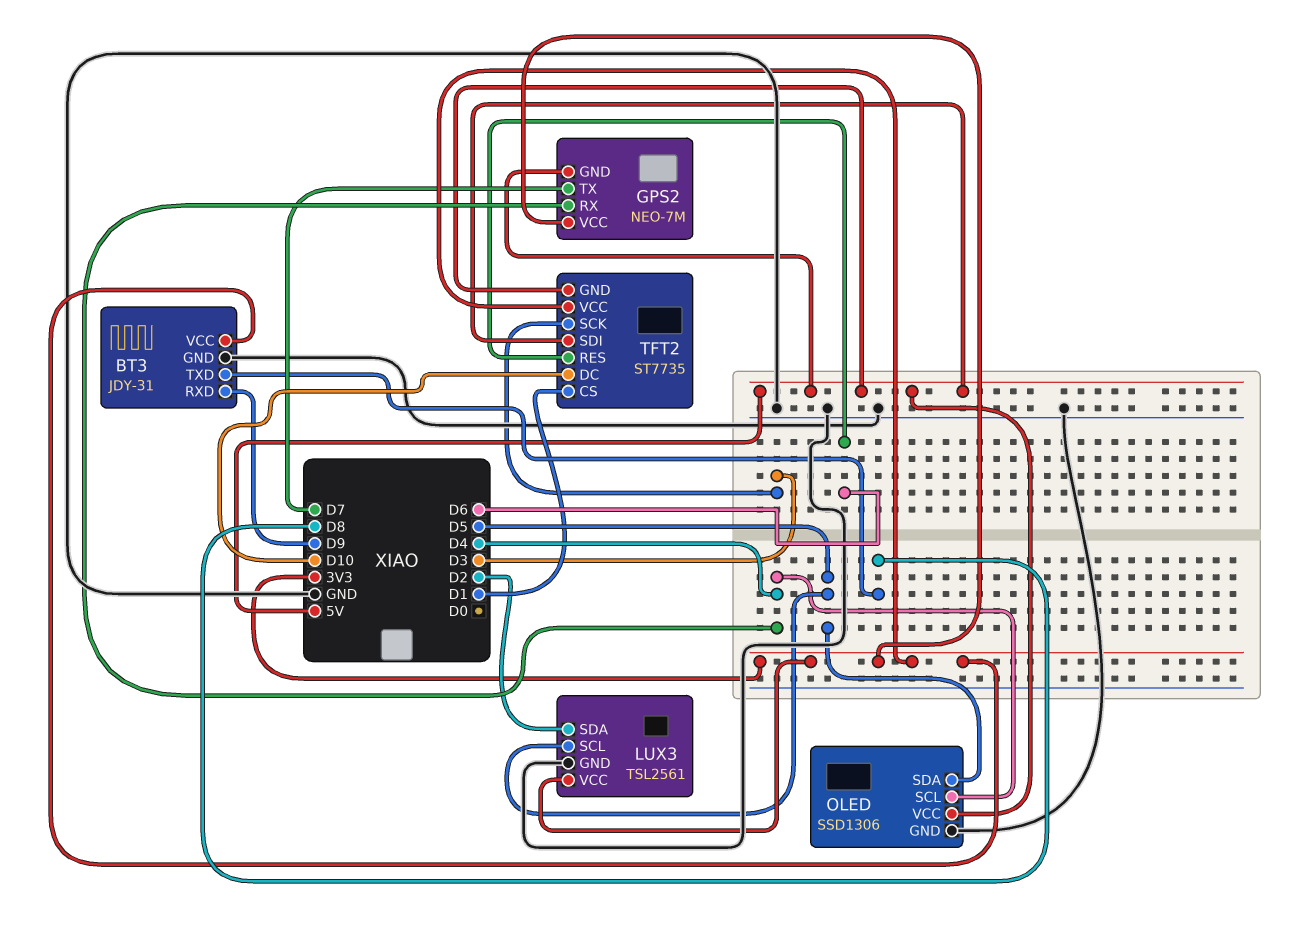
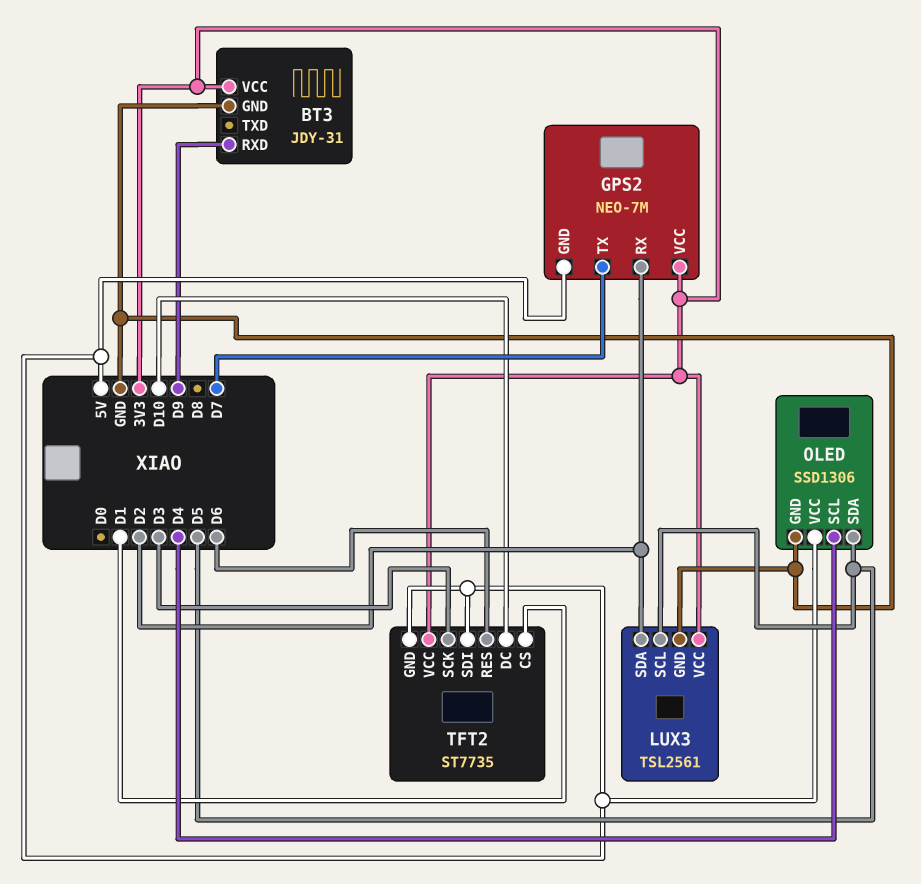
BT3 pin TXD: D8 -> none
GPS2 pin RX: D4 -> D2

